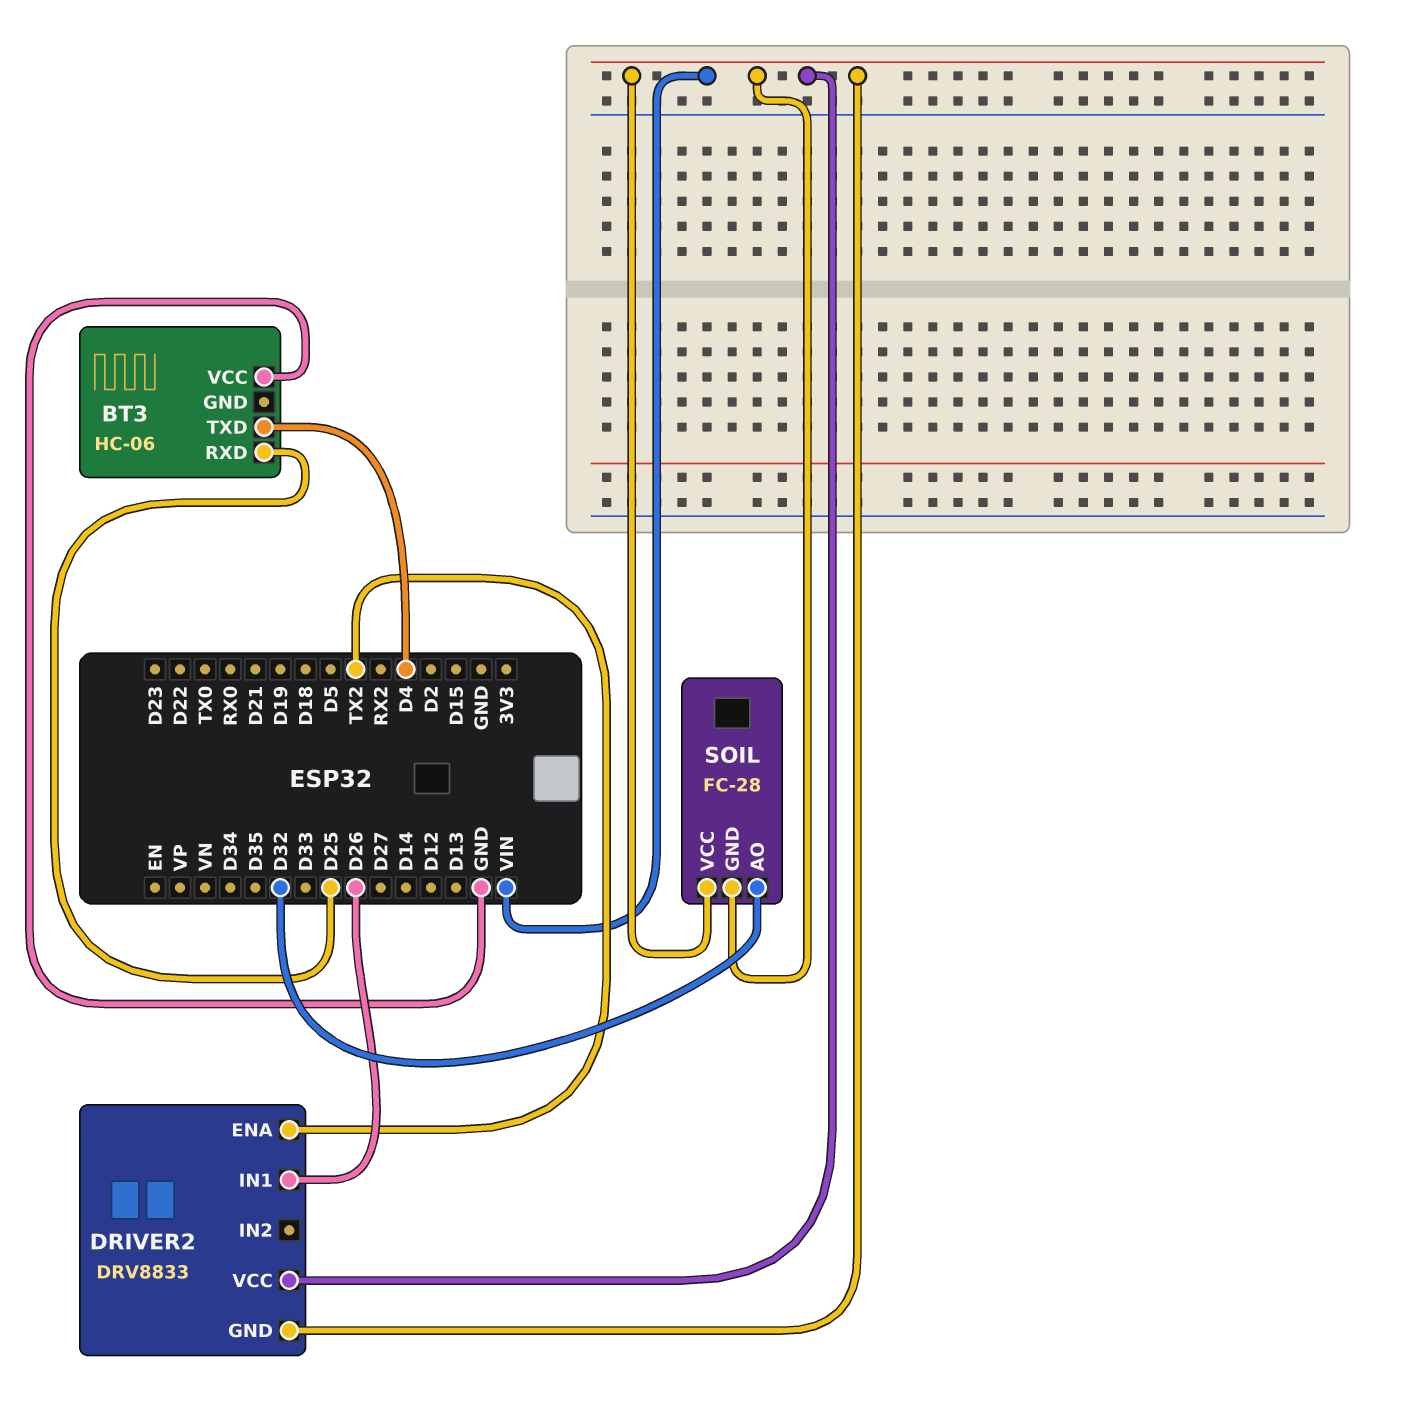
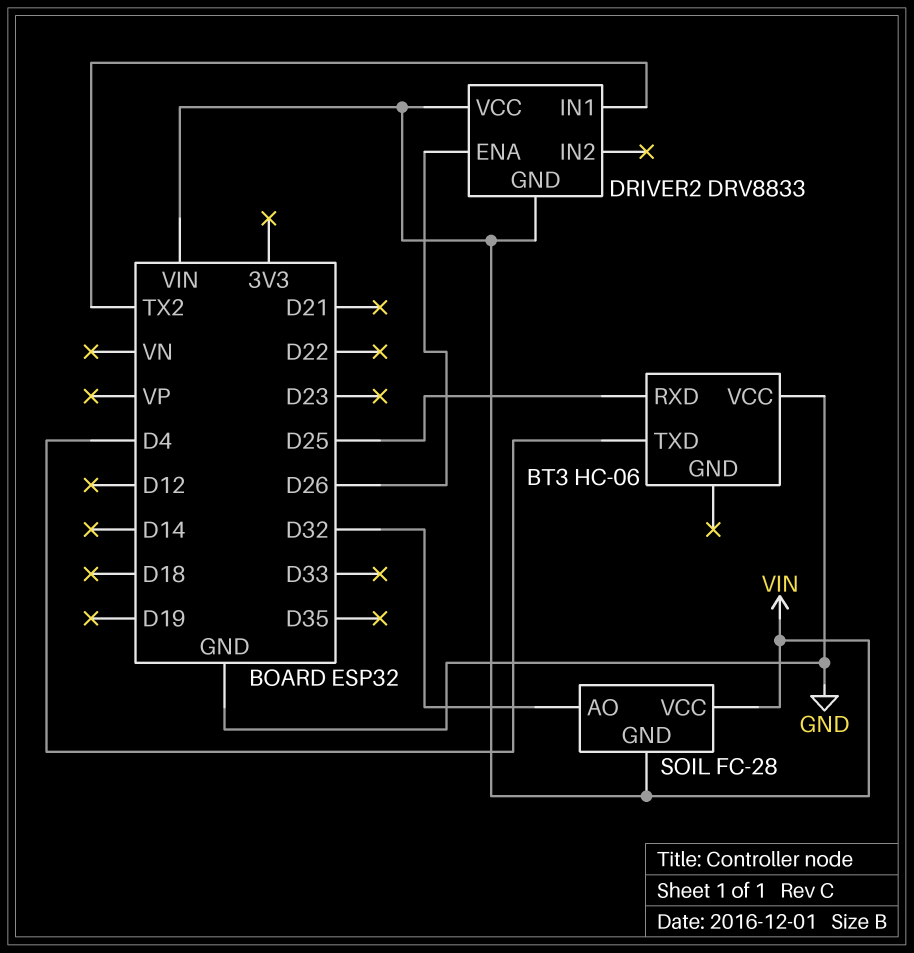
DRIVER2 pin ENA: TX2 -> D26
DRIVER2 pin IN1: D26 -> TX2

